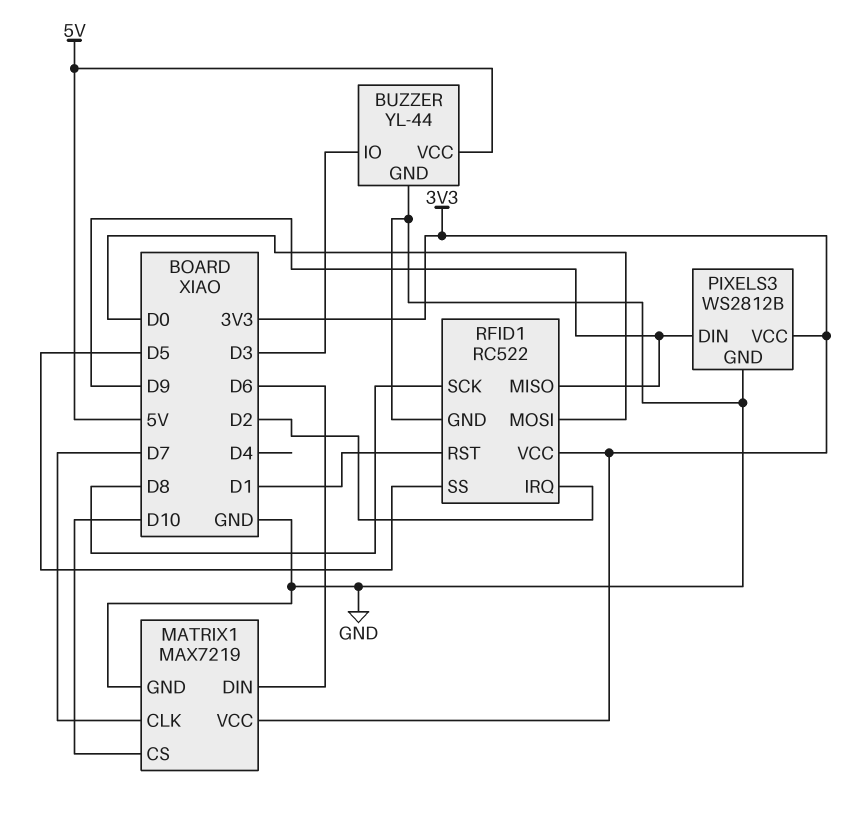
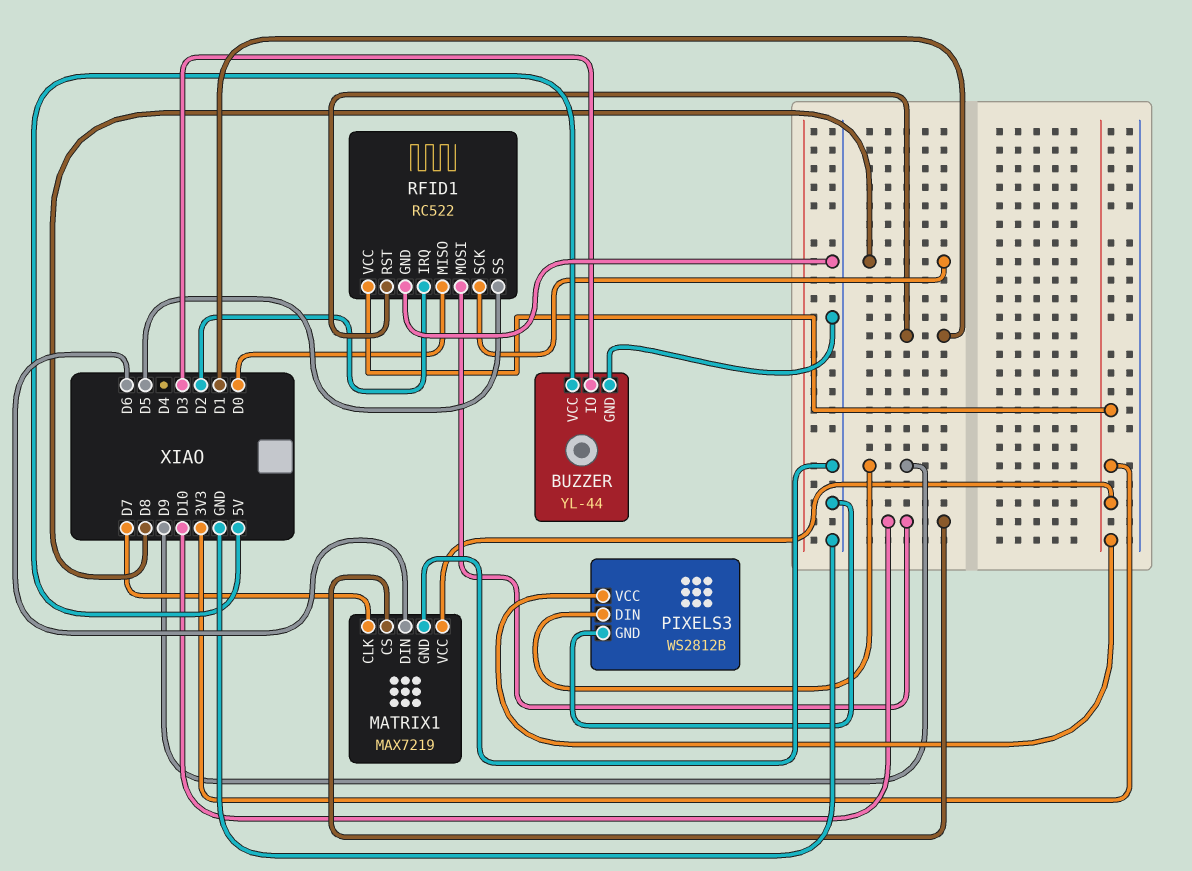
RFID1 pin MISO: D9 -> D0
RFID1 pin MOSI: D0 -> D10

